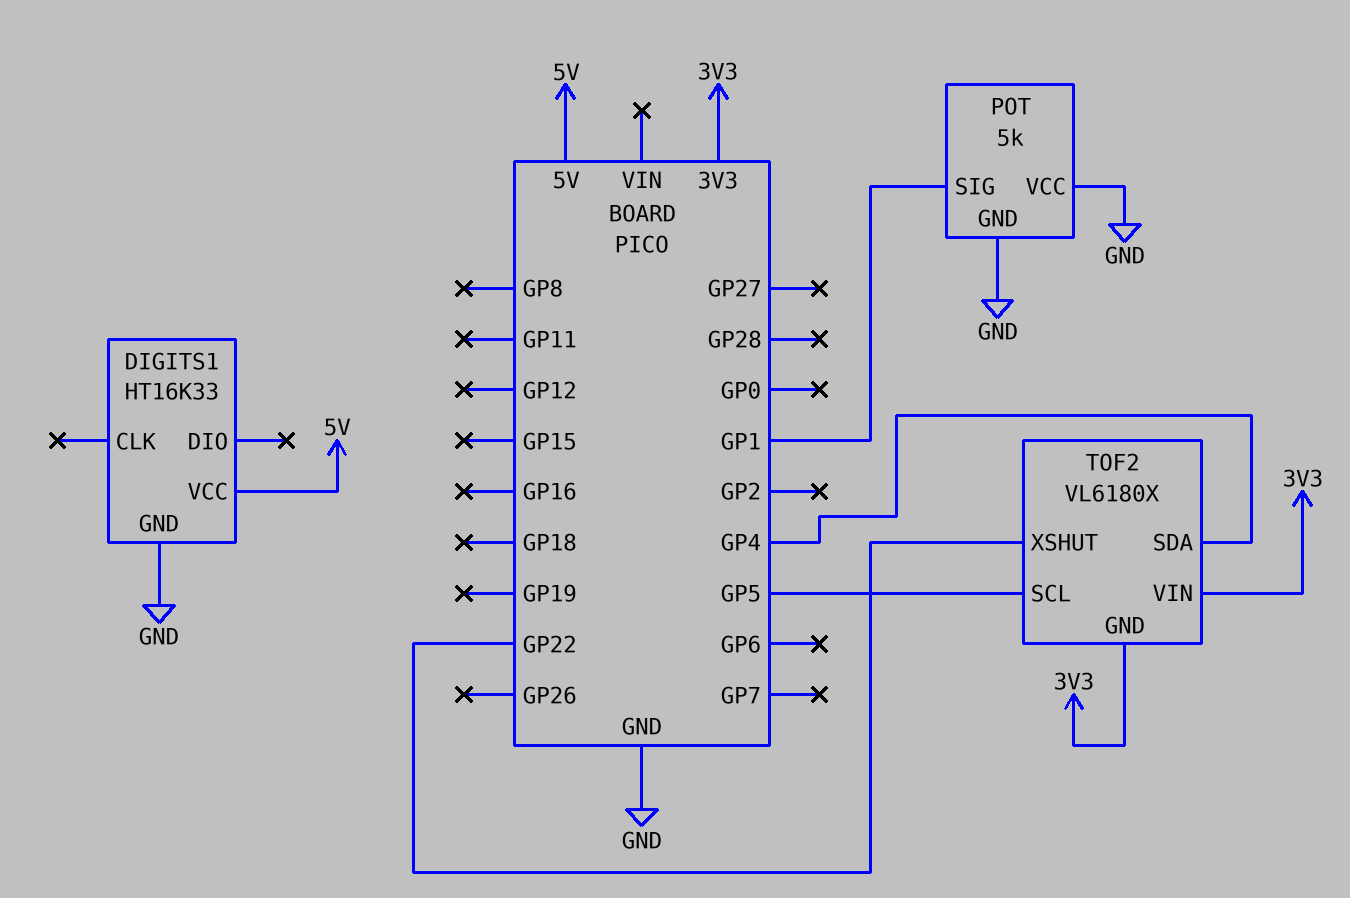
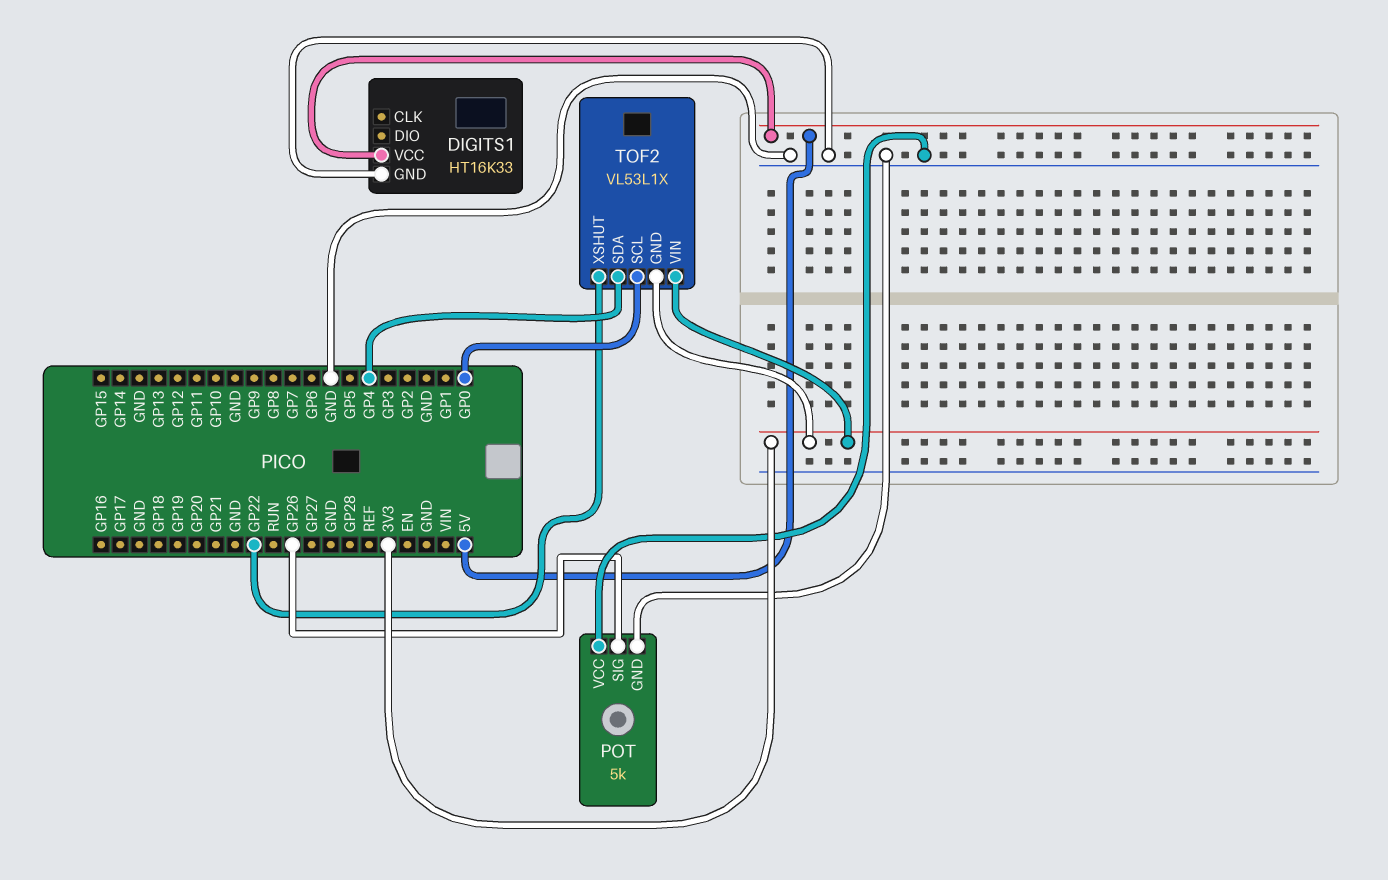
POT pin SIG: GP1 -> GP26
TOF2: VL6180X -> VL53L1X
TOF2 pin SCL: GP5 -> GP0

